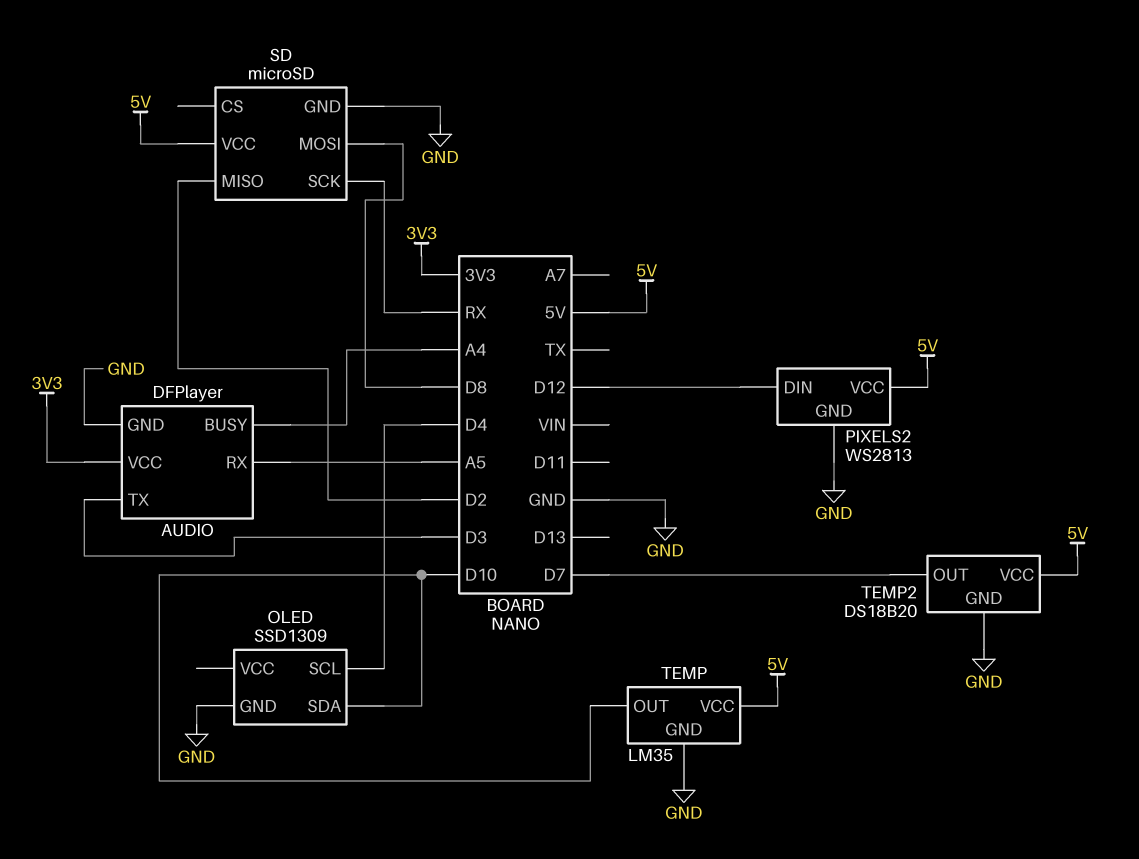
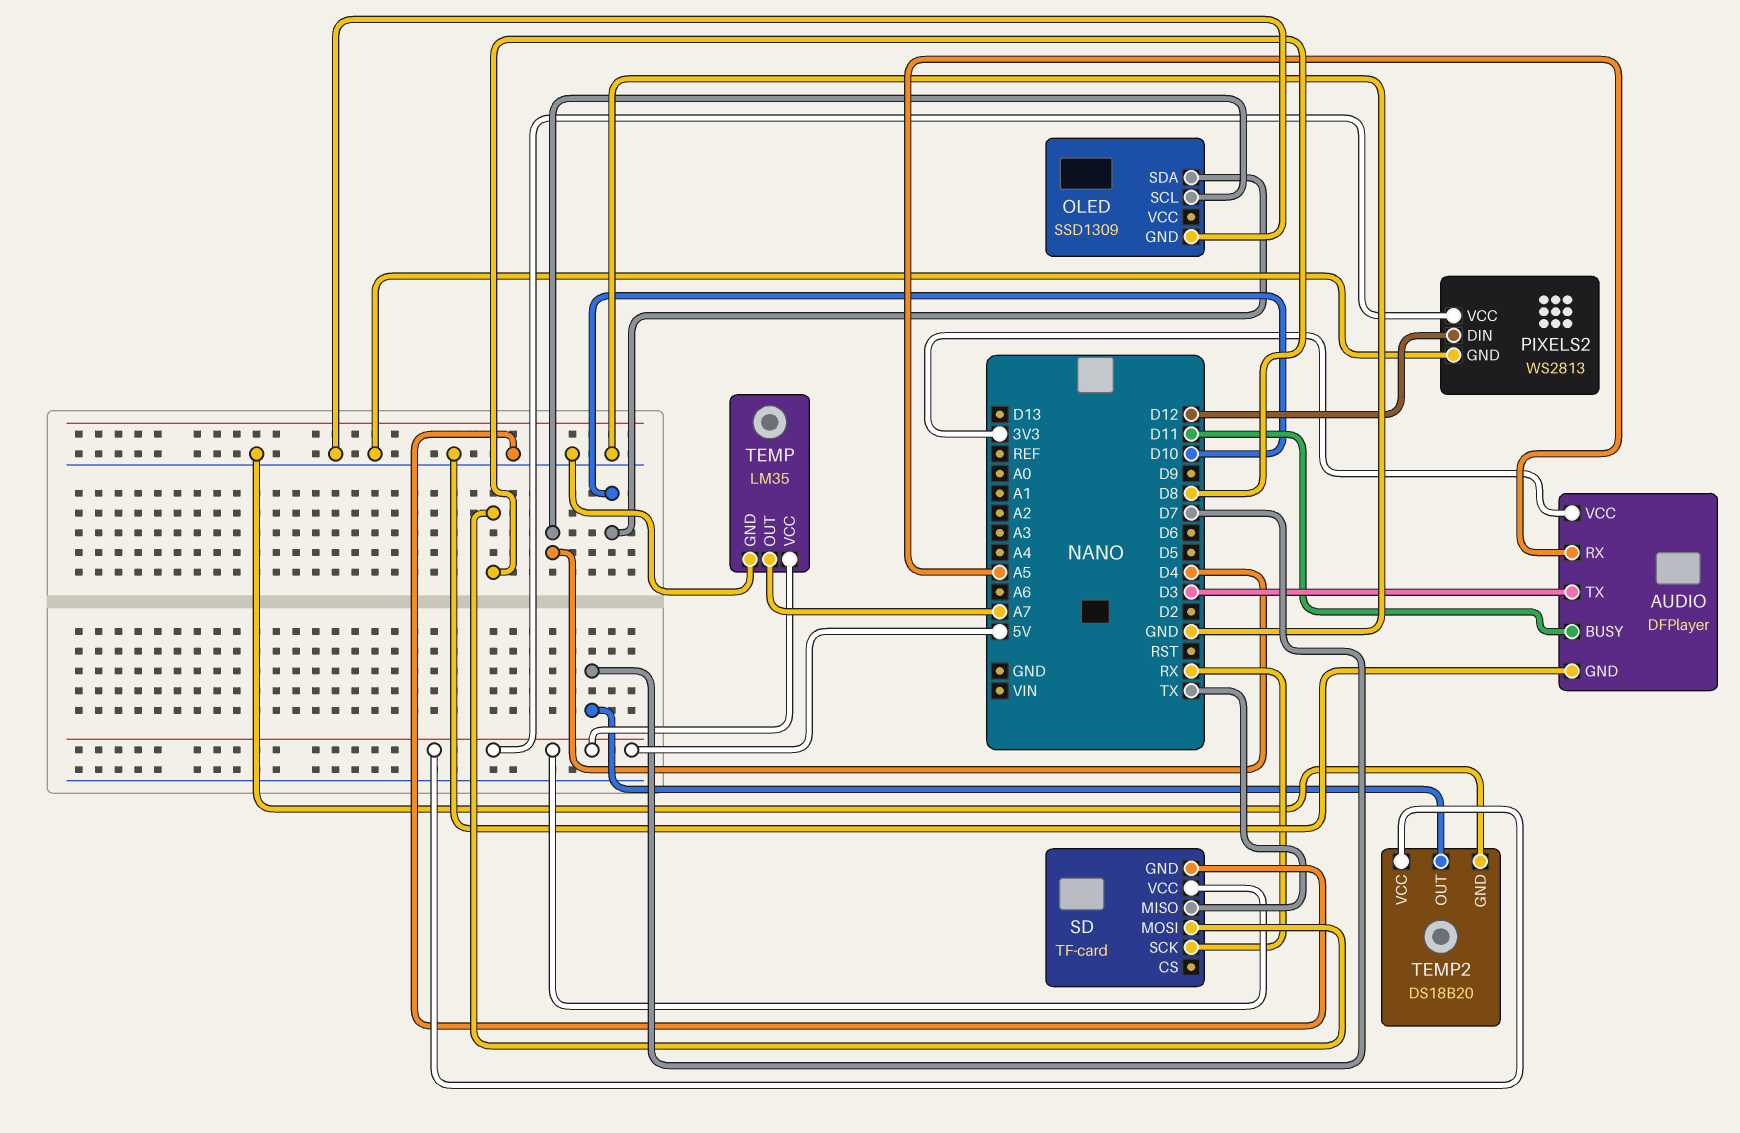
AUDIO pin BUSY: A4 -> D11
SD: microSD -> TF-card
SD pin MISO: D2 -> TX
TEMP pin OUT: D10 -> A7

